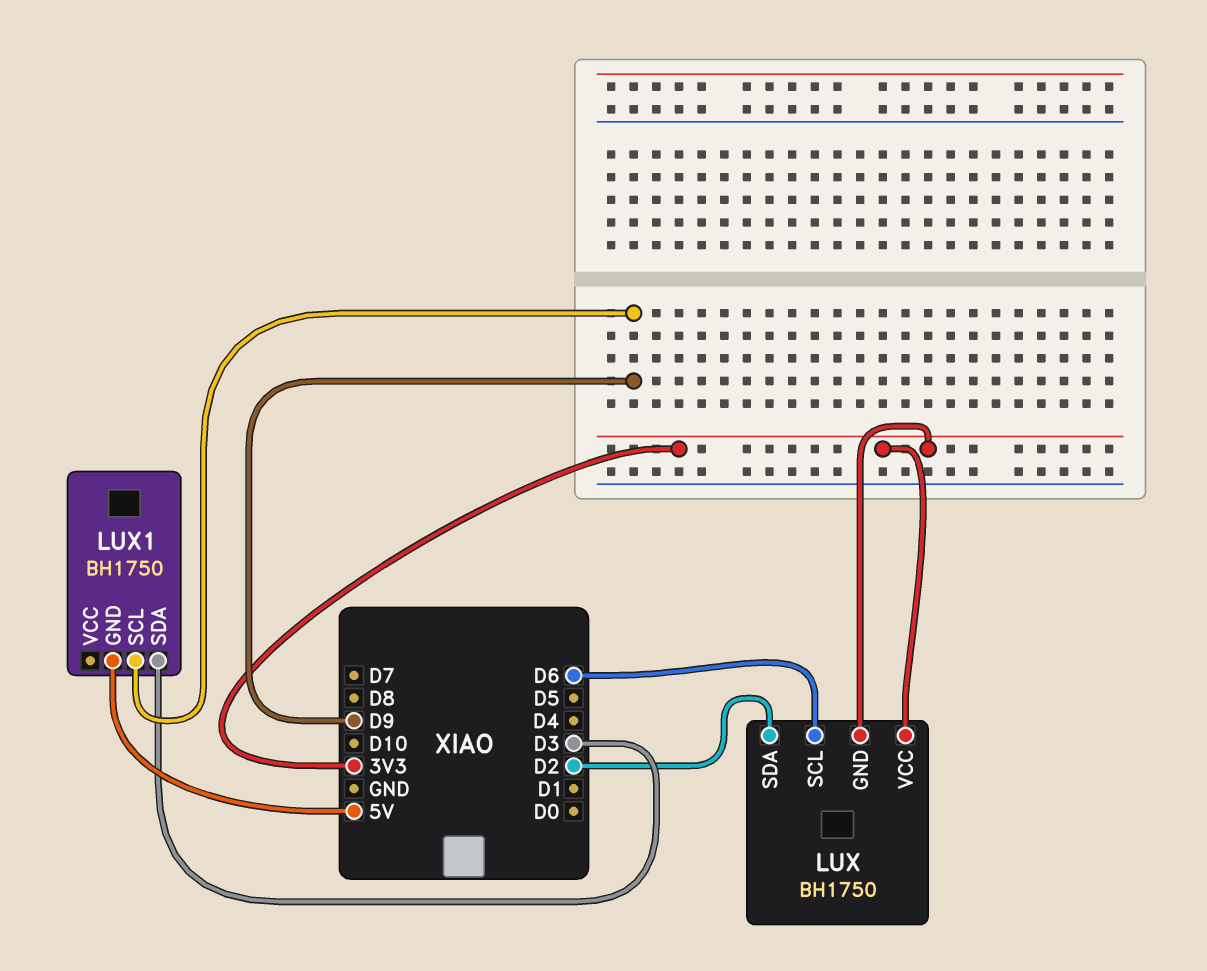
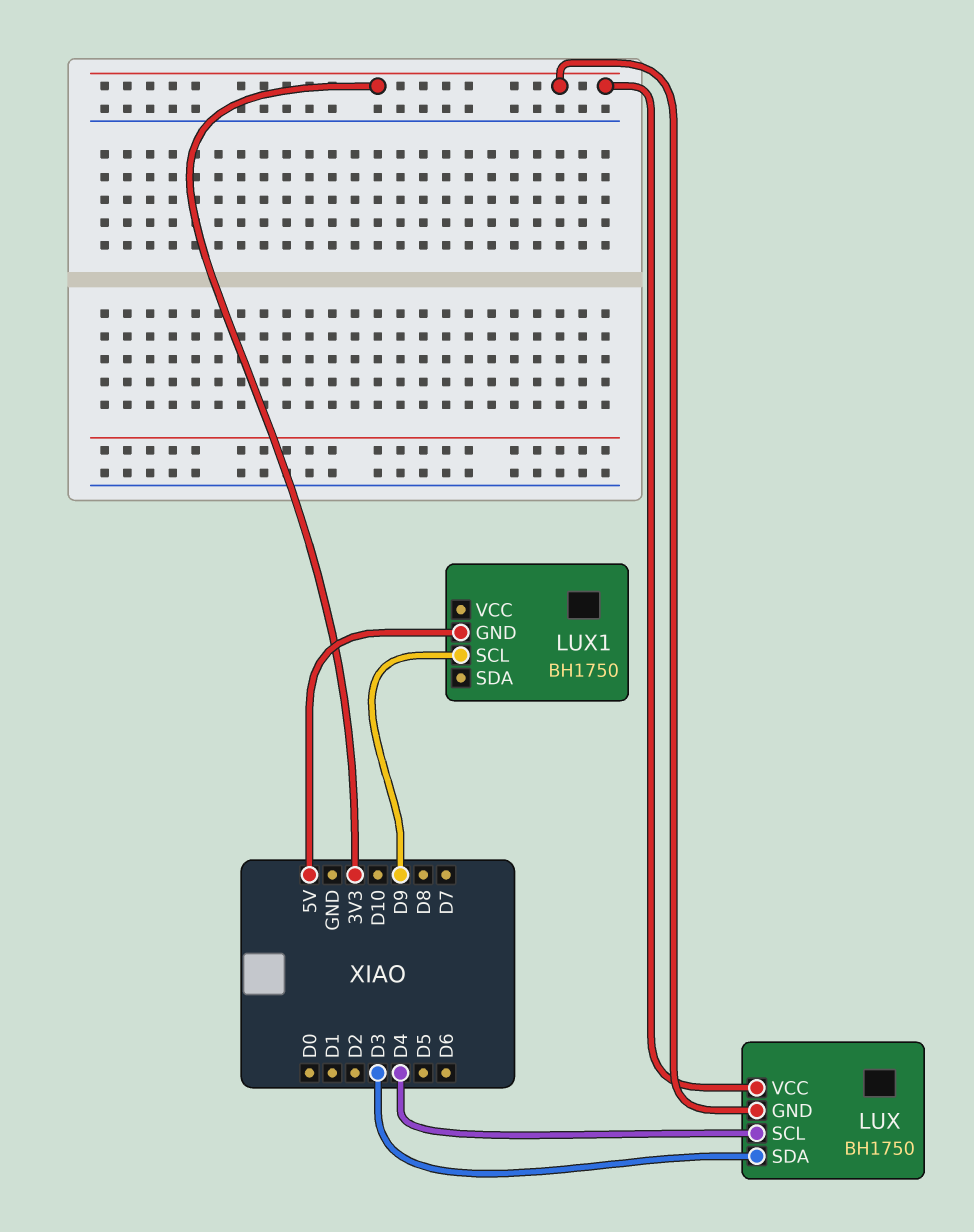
LUX pin SCL: D6 -> D4
LUX pin SDA: D2 -> D3
LUX1 pin SDA: D3 -> none

